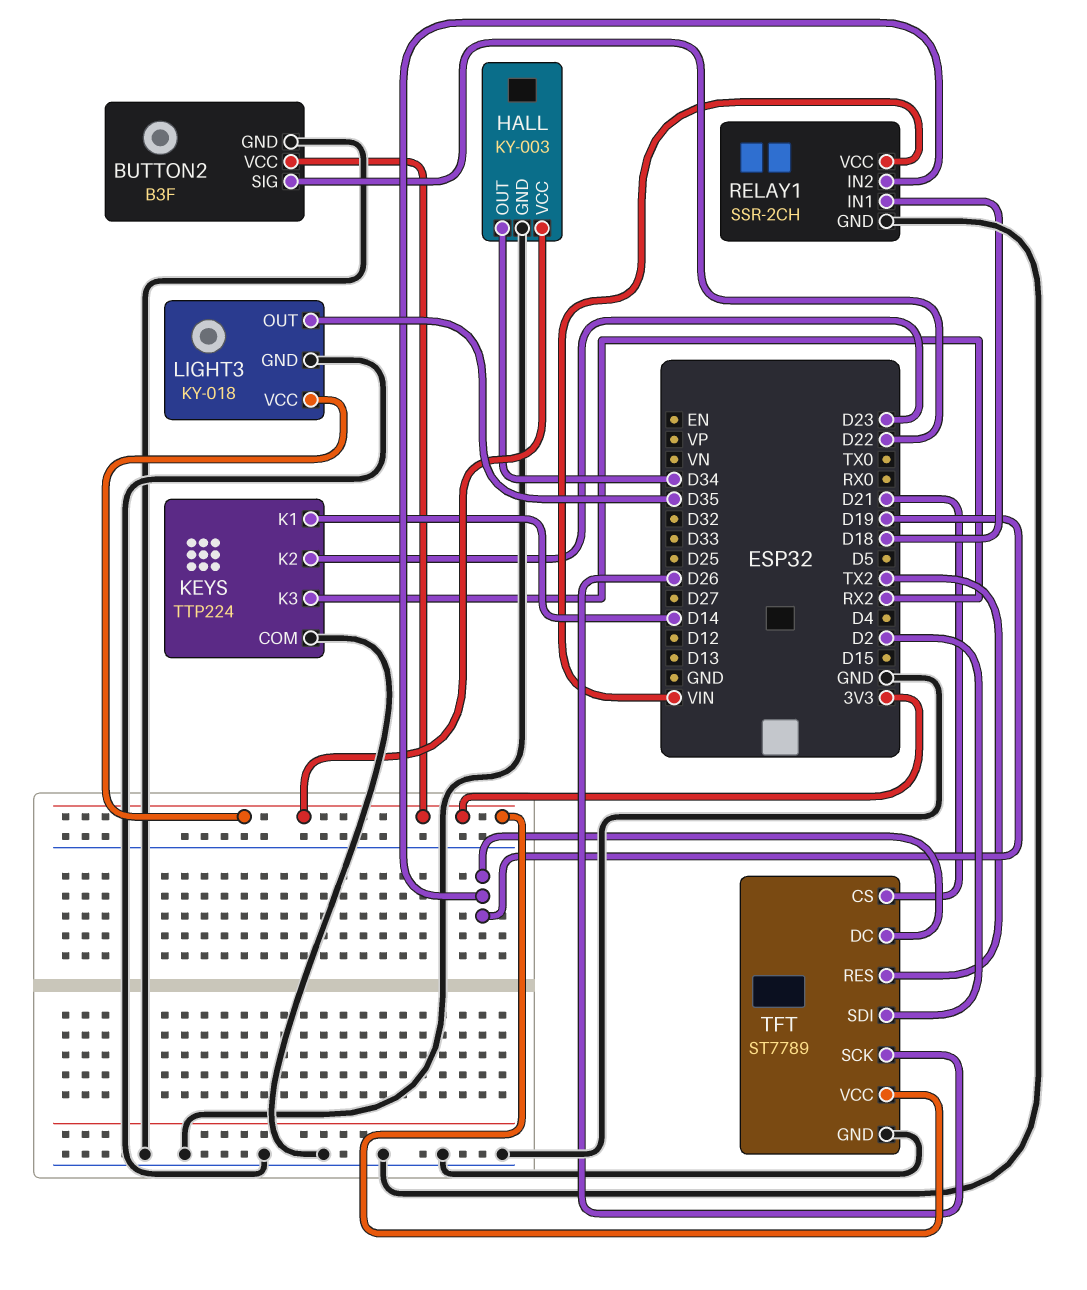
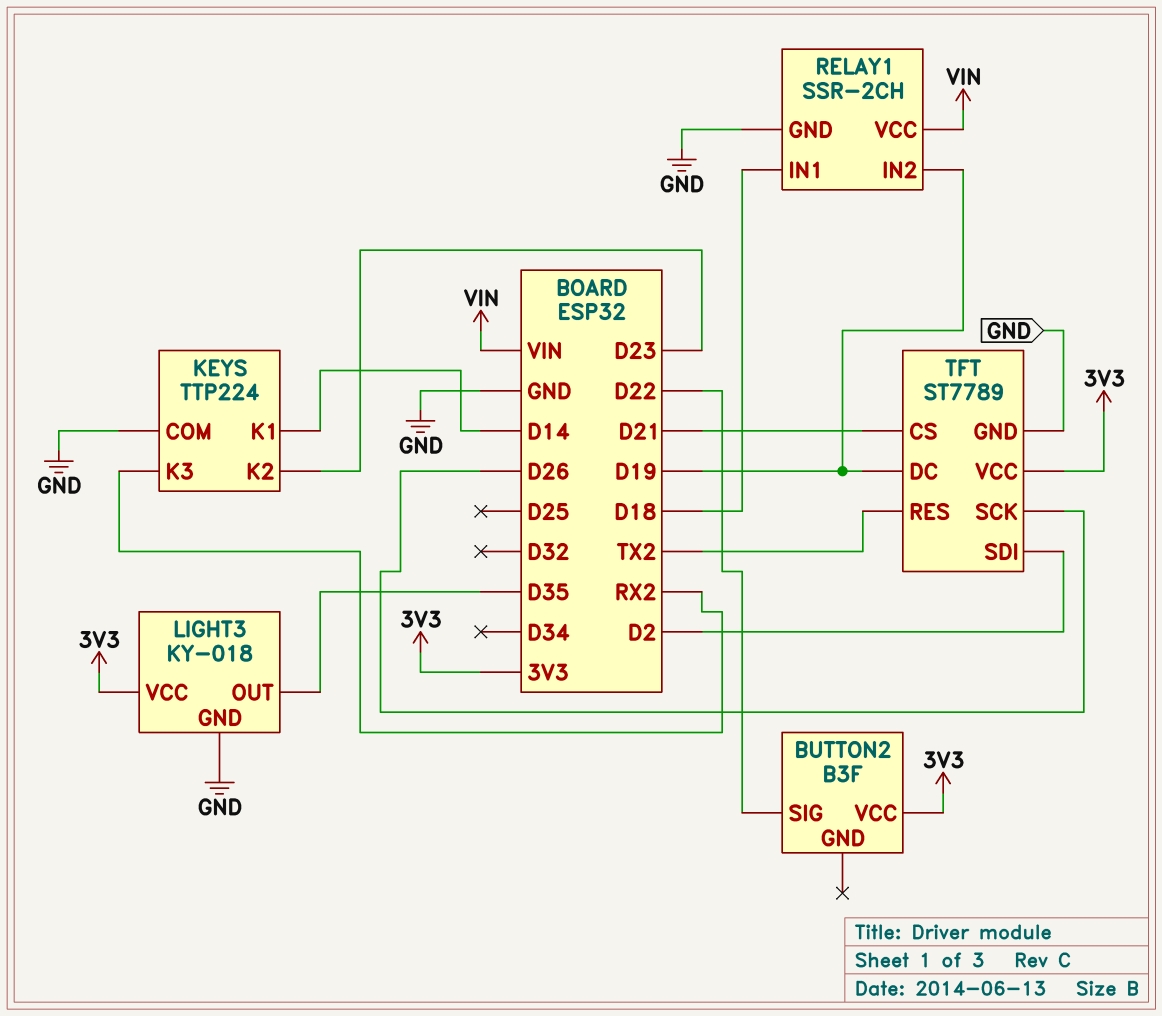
BUTTON2 pin GND: GND -> none
HALL: KY-003 -> none
HALL pin GND: GND -> none
HALL pin OUT: D34 -> none
HALL pin VCC: 3V3 -> none

